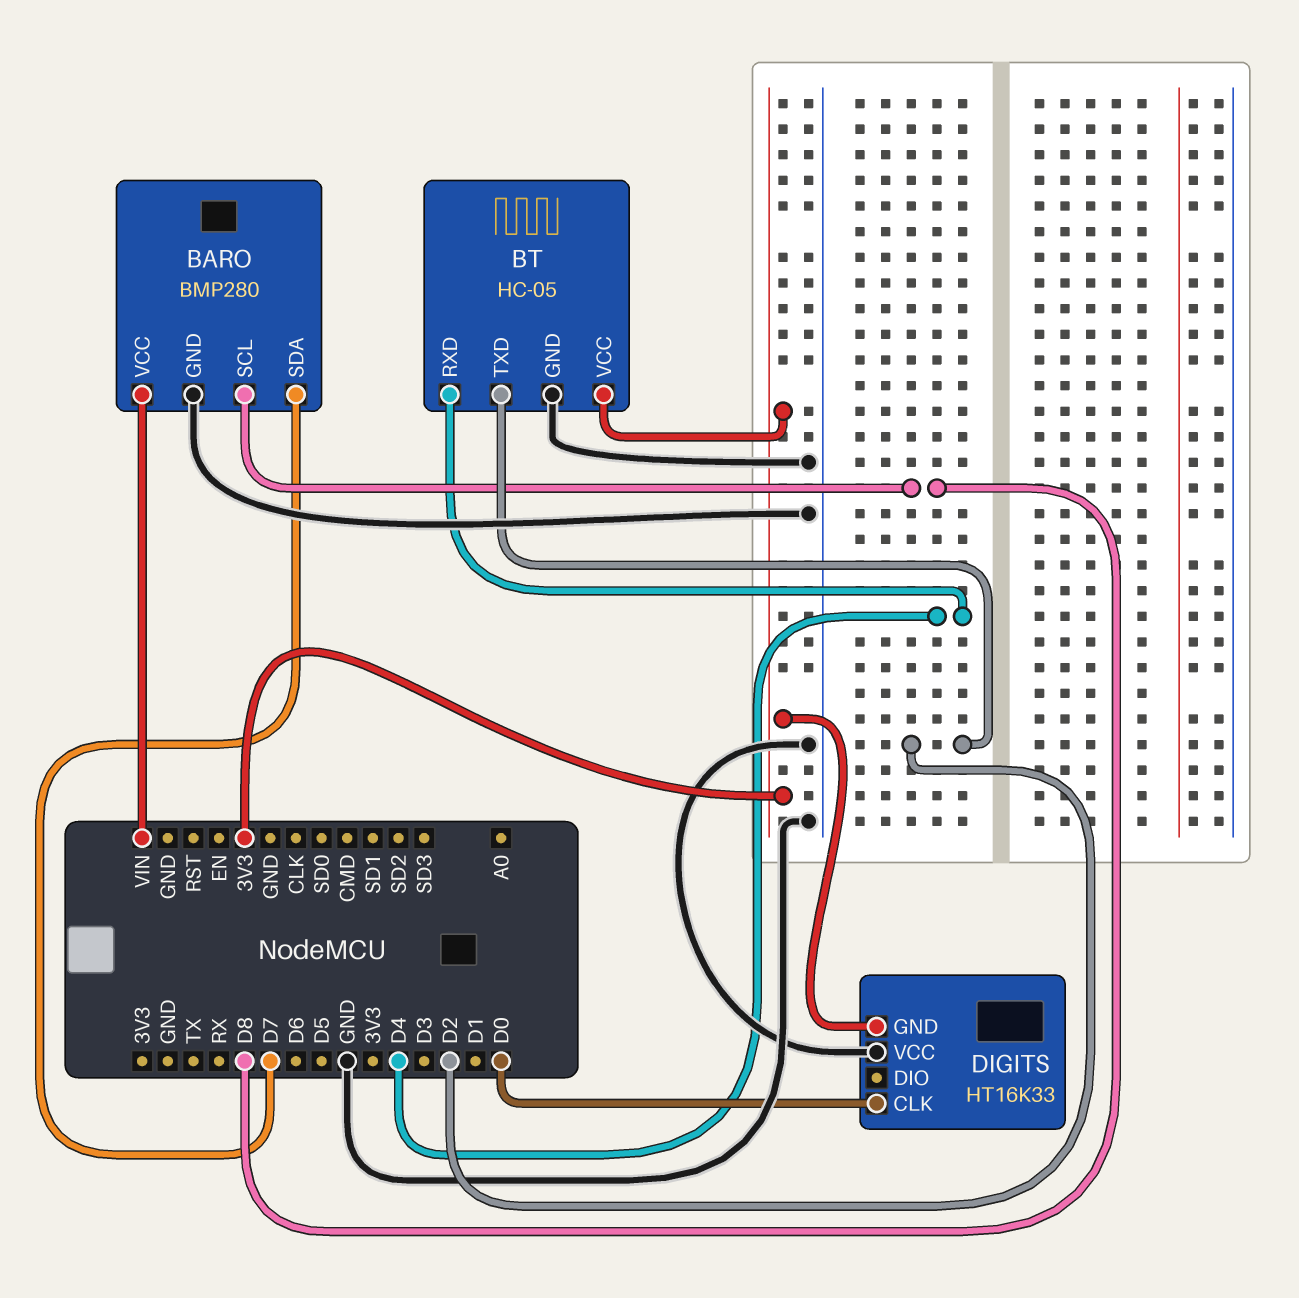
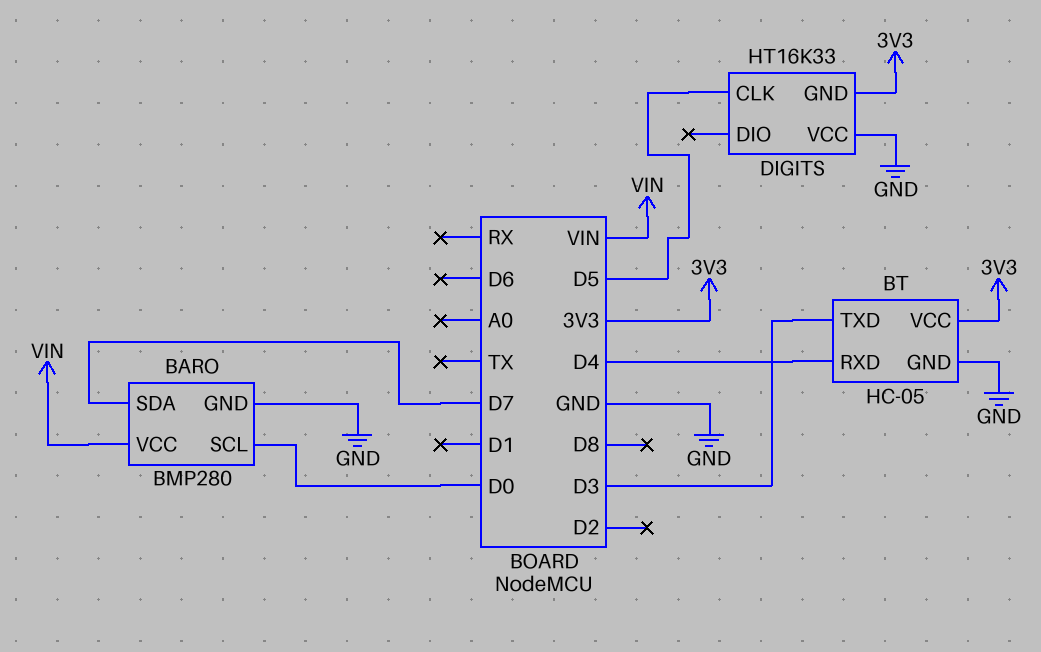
BARO pin SCL: D8 -> D0
BT pin TXD: D2 -> D3
DIGITS pin CLK: D0 -> D5

